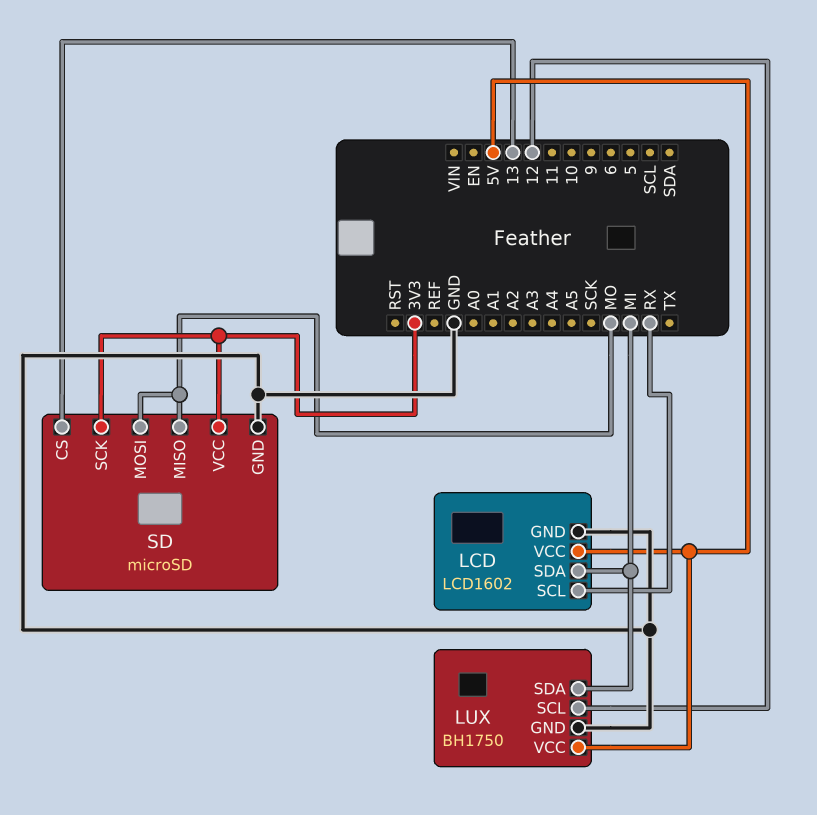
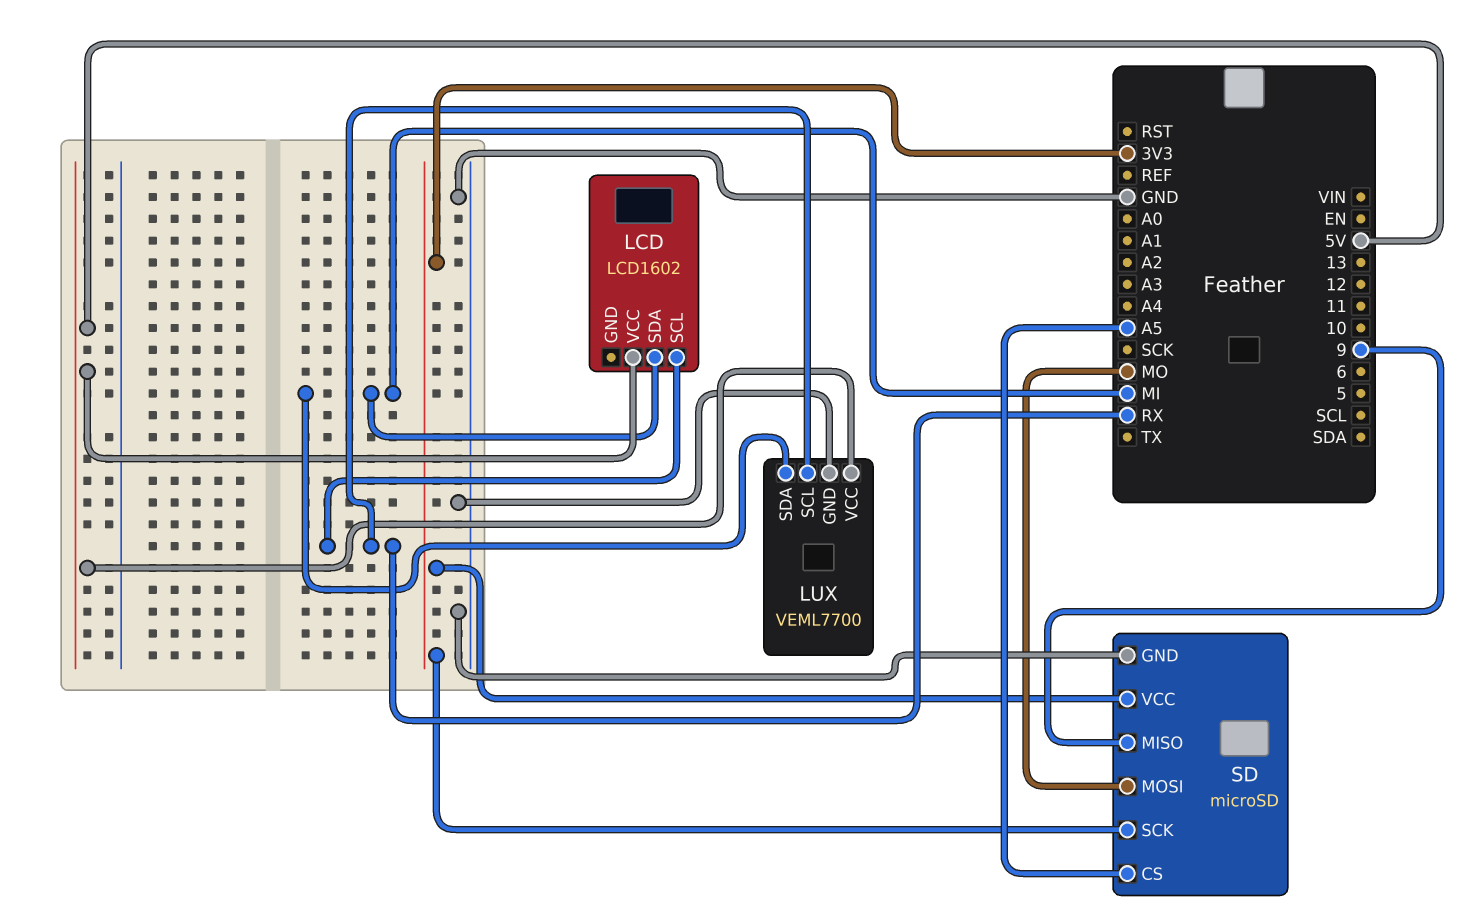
LCD pin GND: GND -> none
LUX: BH1750 -> VEML7700
LUX pin SCL: 12 -> RX
SD pin CS: 13 -> A5
SD pin MISO: MO -> 9

